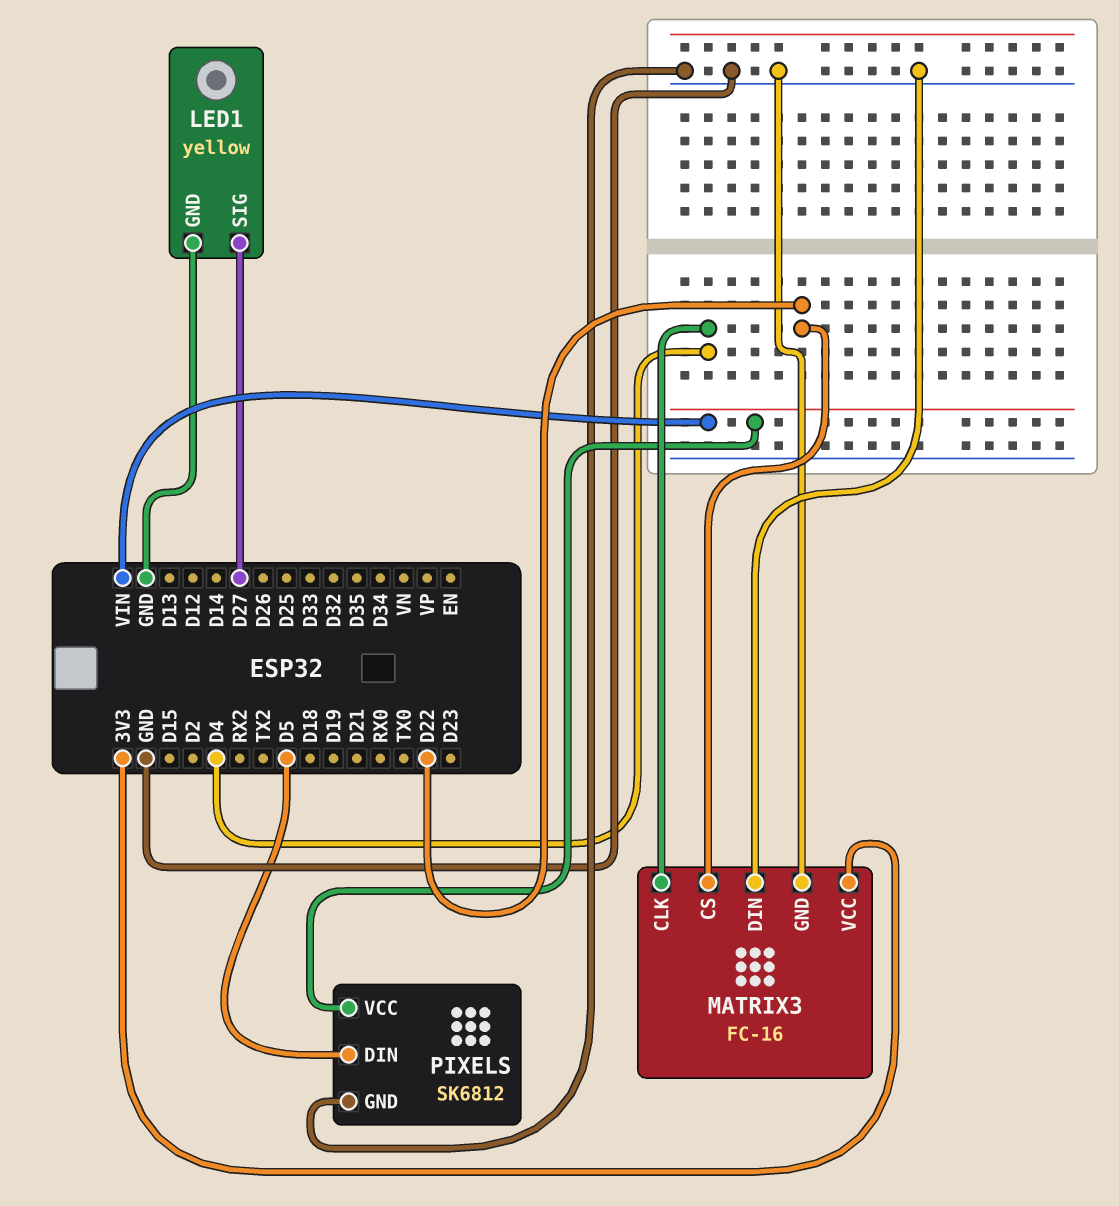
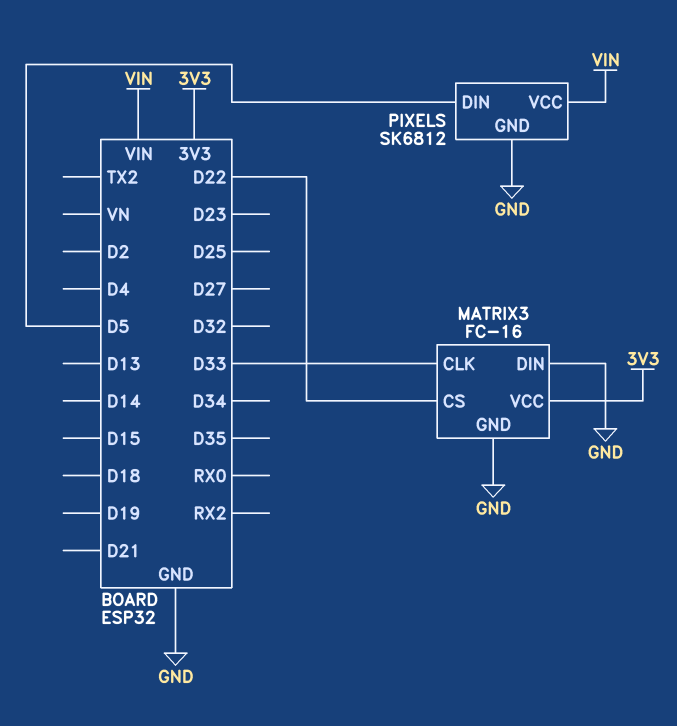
LED1: yellow -> none
LED1 pin GND: GND -> none
LED1 pin SIG: D27 -> none
MATRIX3 pin CLK: D4 -> D33

